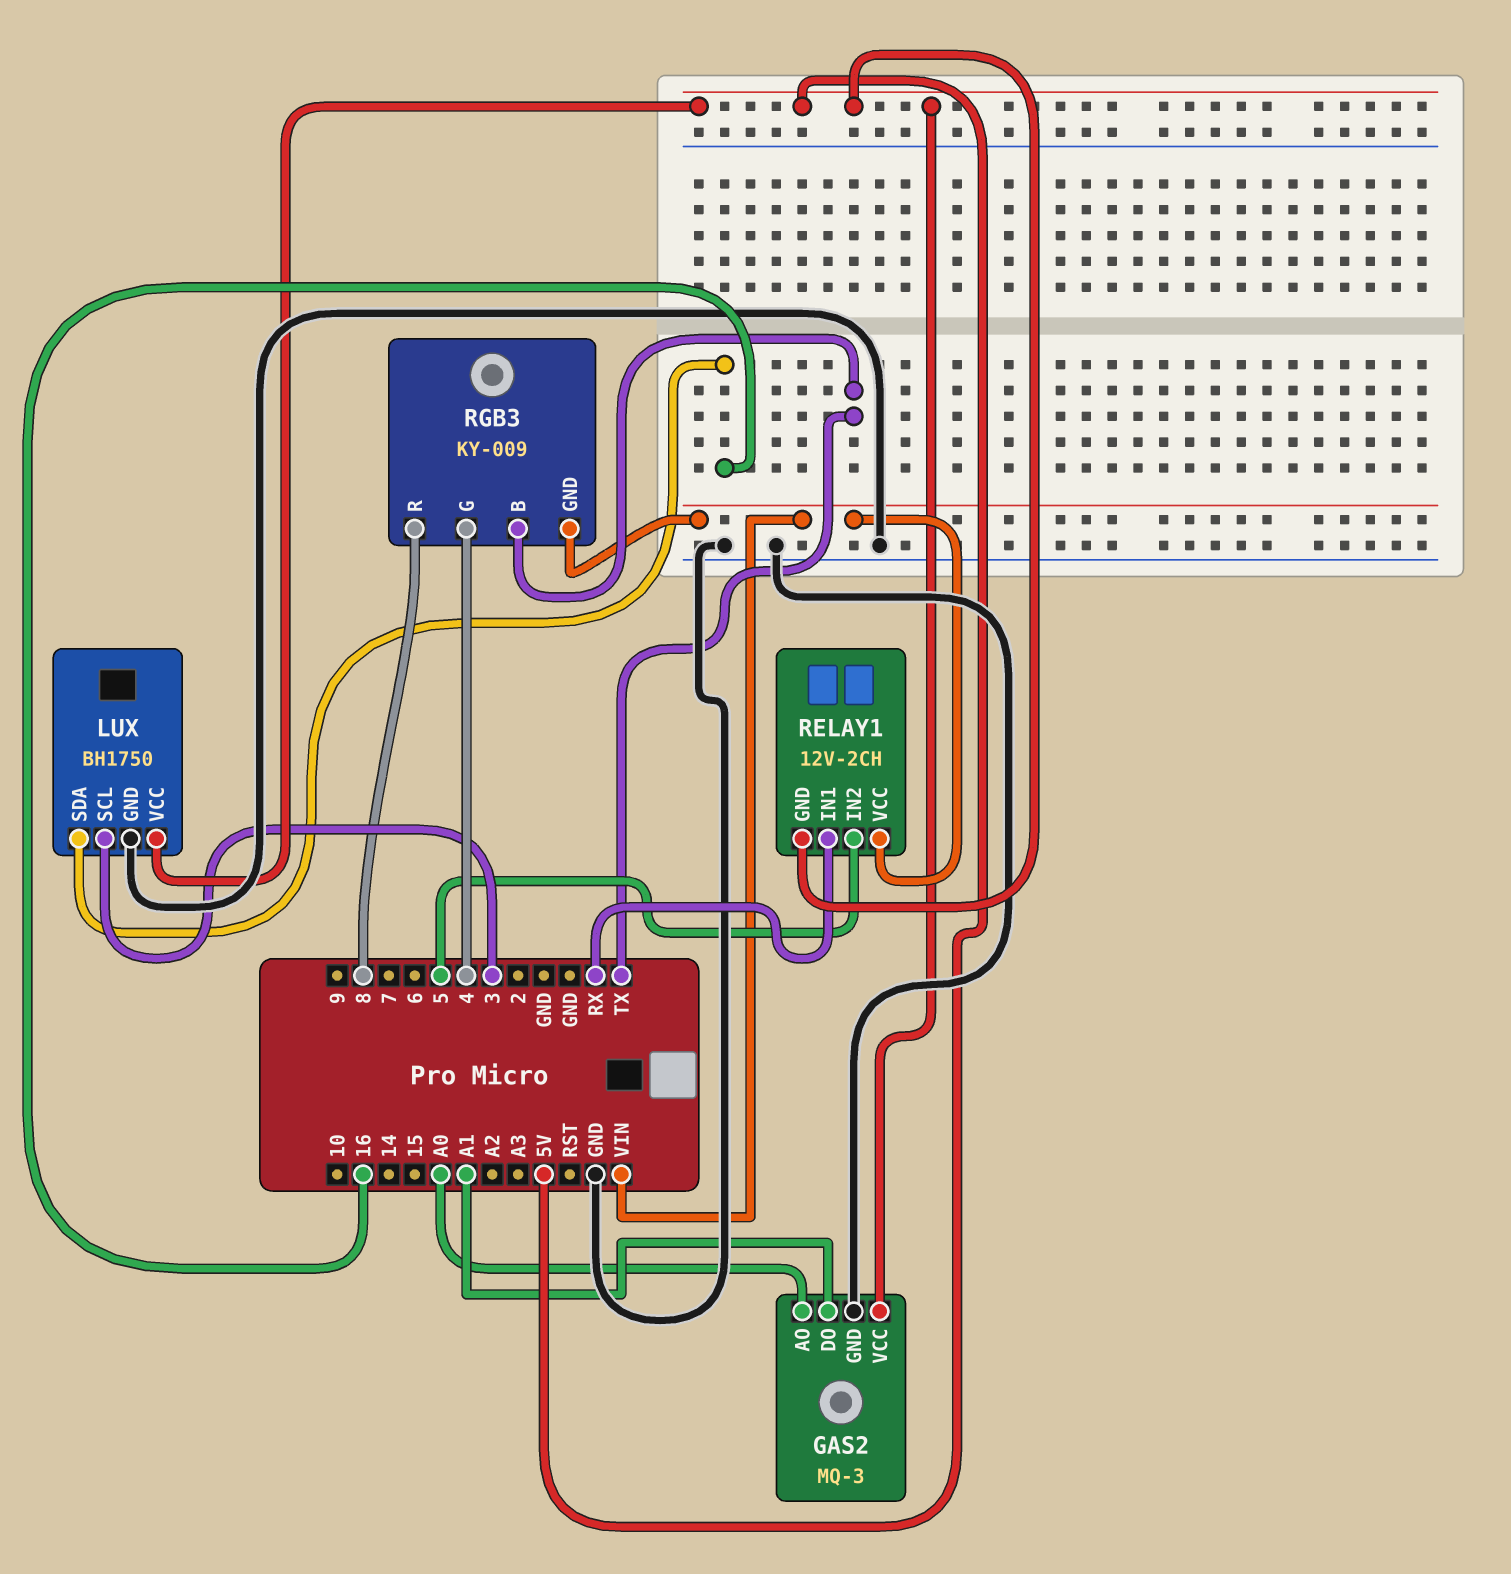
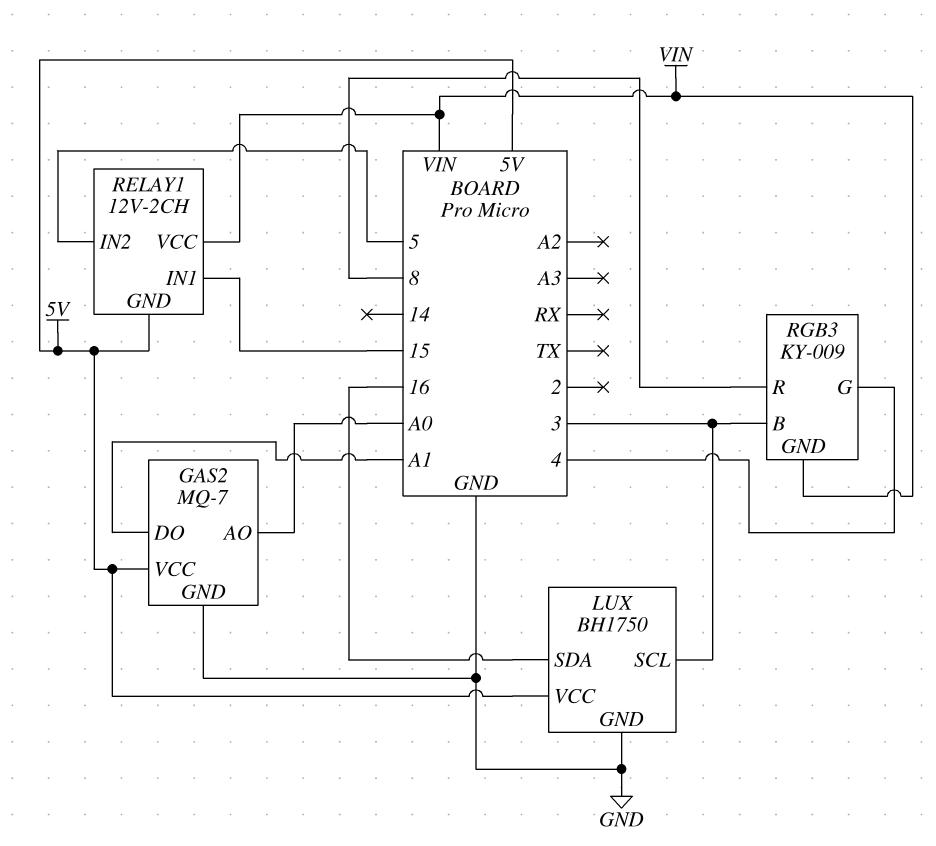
GAS2: MQ-3 -> MQ-7
RELAY1 pin IN1: RX -> 15
RGB3 pin B: TX -> 3

